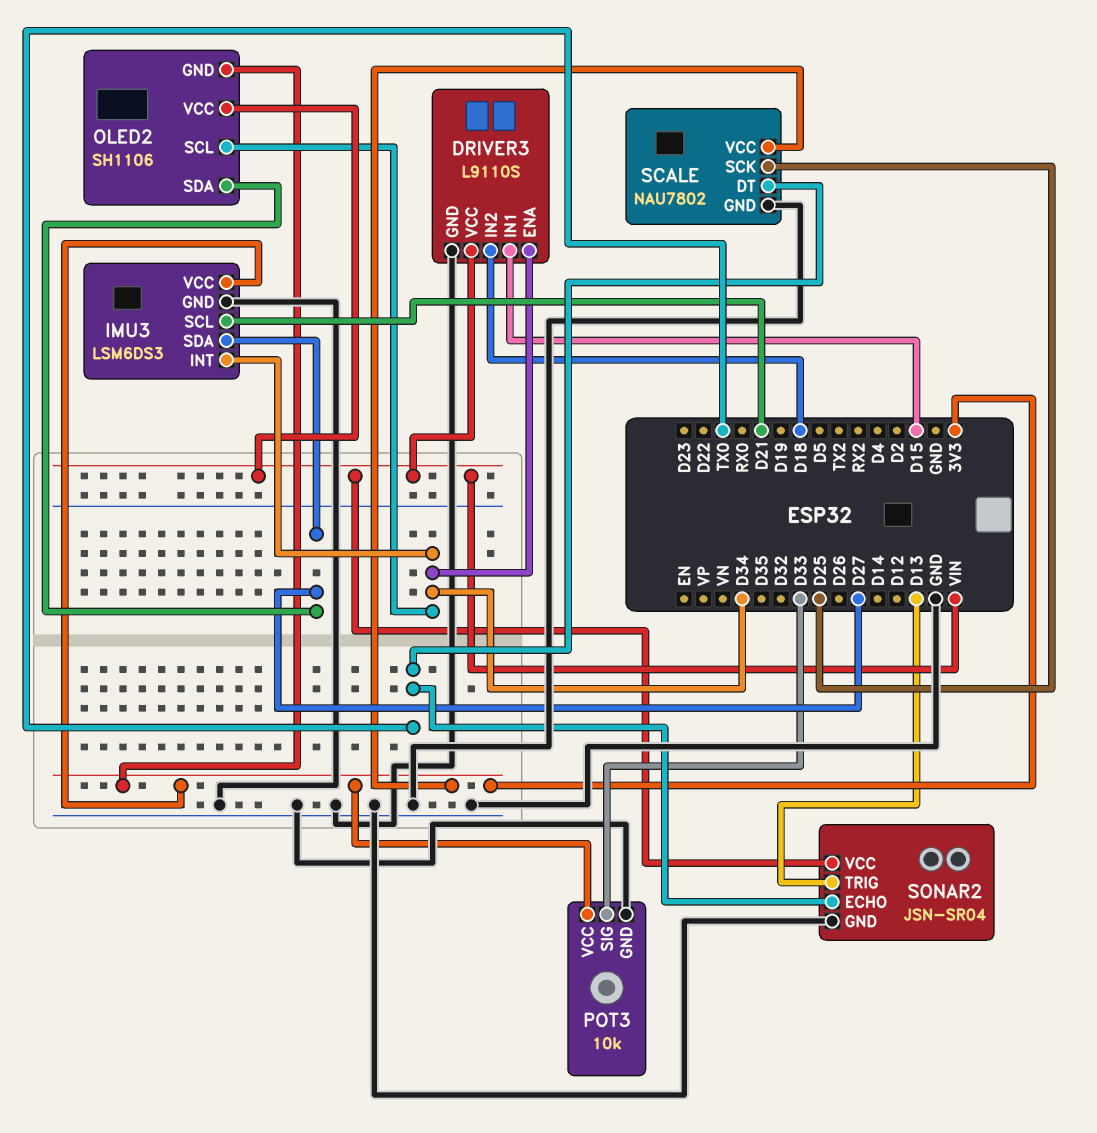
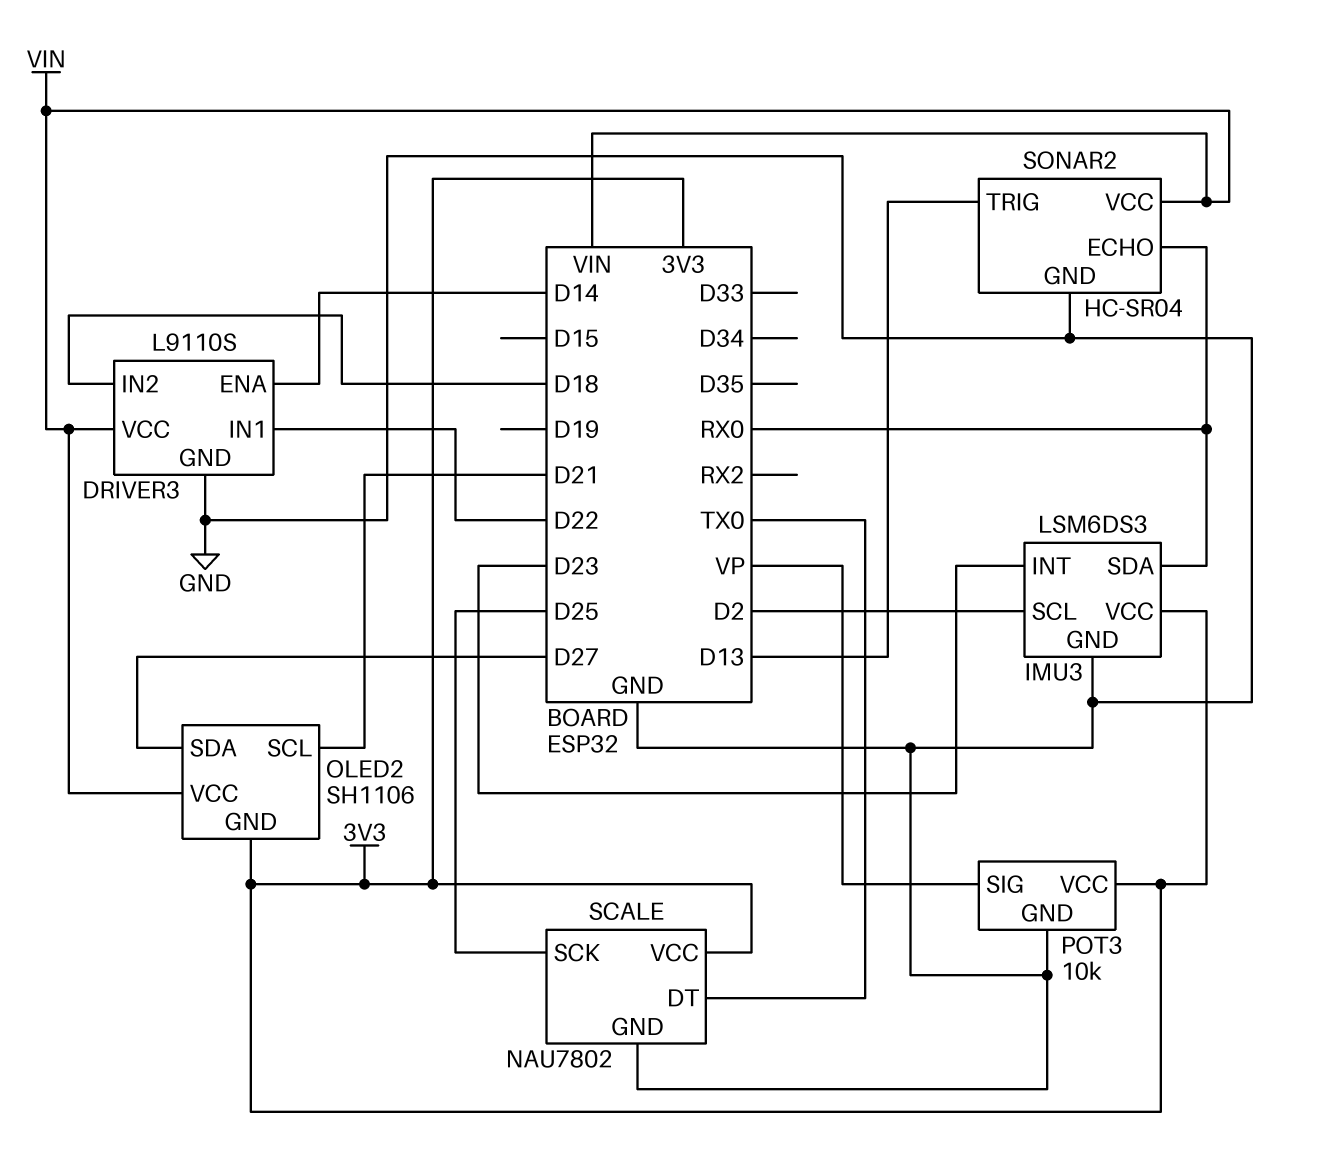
DRIVER3 pin ENA: D34 -> D14
DRIVER3 pin IN1: D15 -> D22
IMU3 pin INT: D34 -> D23
IMU3 pin SCL: D21 -> D2
IMU3 pin SDA: D27 -> RX0
OLED2 pin SCL: D34 -> D21
POT3 pin SIG: D33 -> VP
SONAR2: JSN-SR04 -> HC-SR04
SONAR2 pin ECHO: TX0 -> RX0

